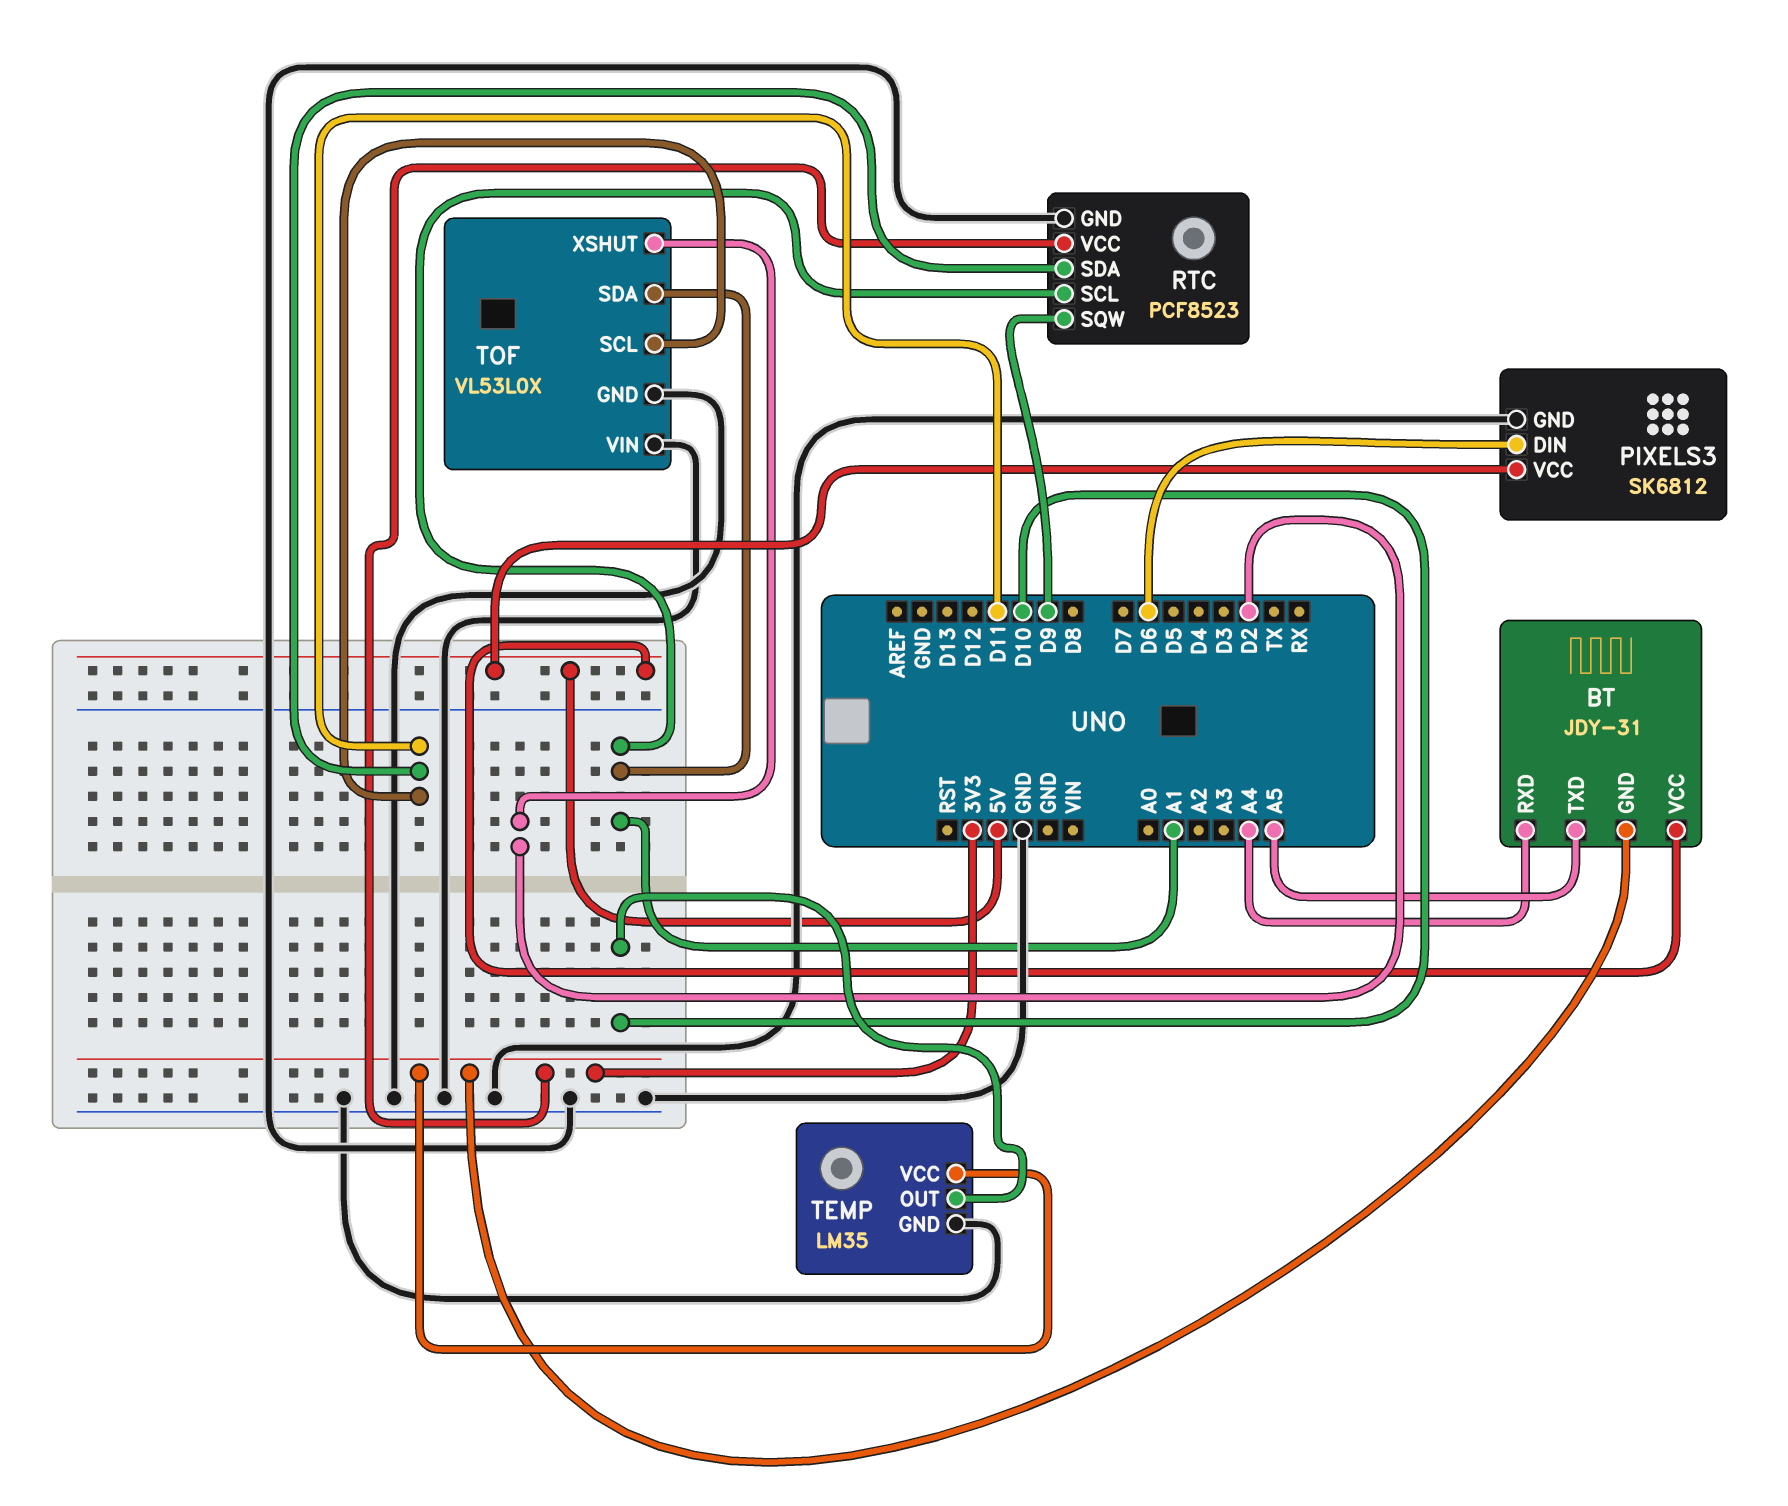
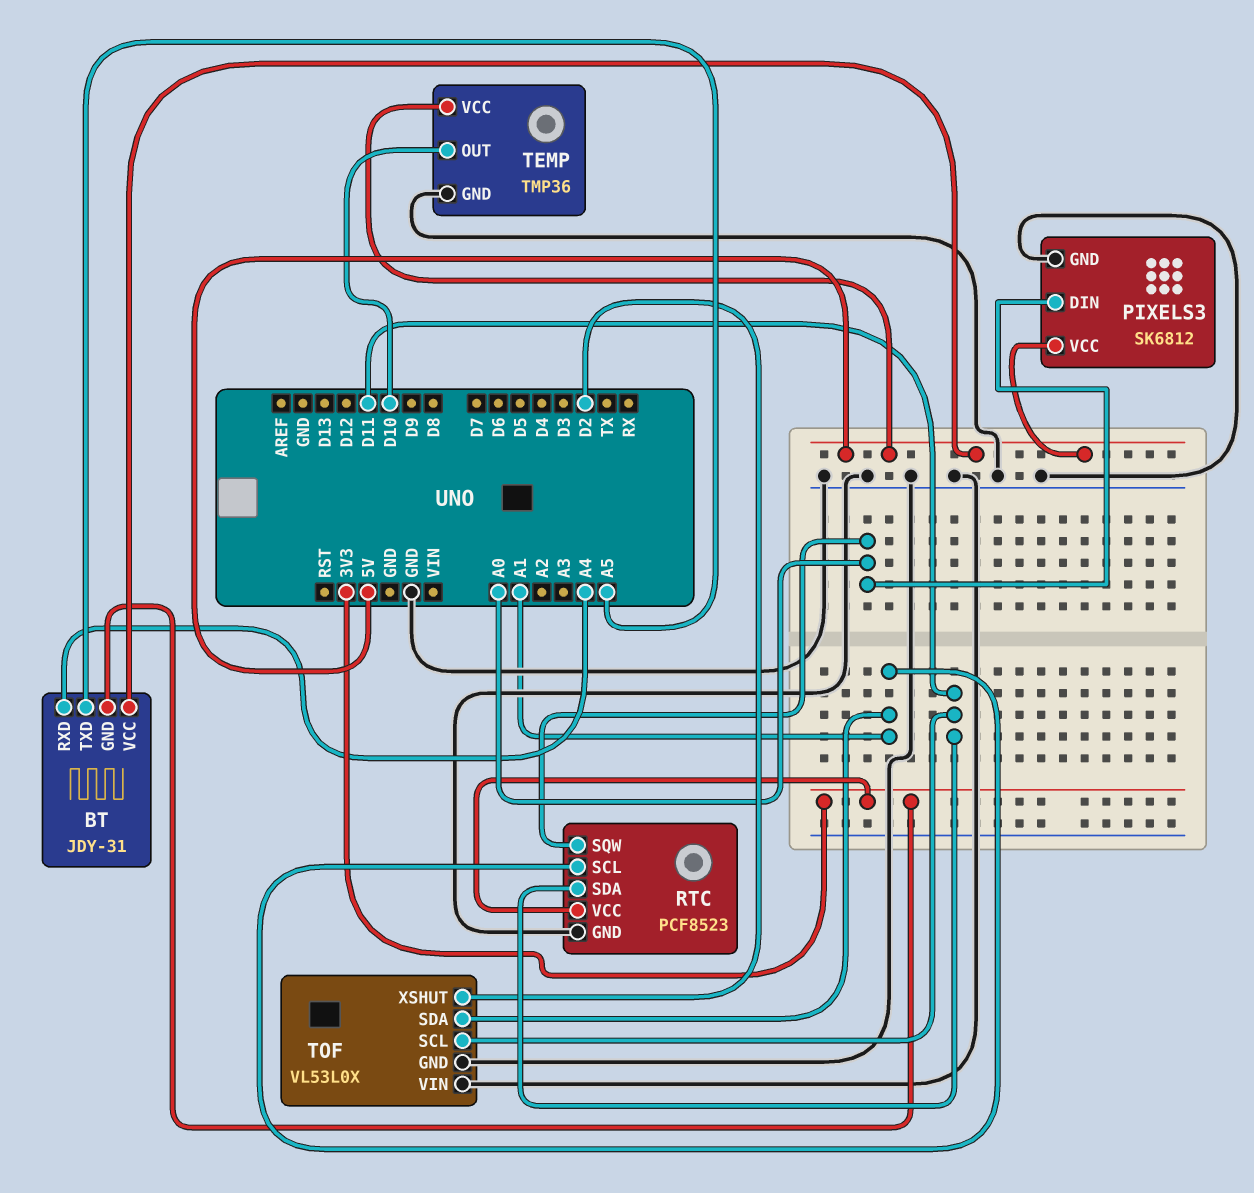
PIXELS3 pin DIN: D6 -> A0
RTC pin SQW: D9 -> A0
TEMP: LM35 -> TMP36
TEMP pin VCC: 3V3 -> 5V

